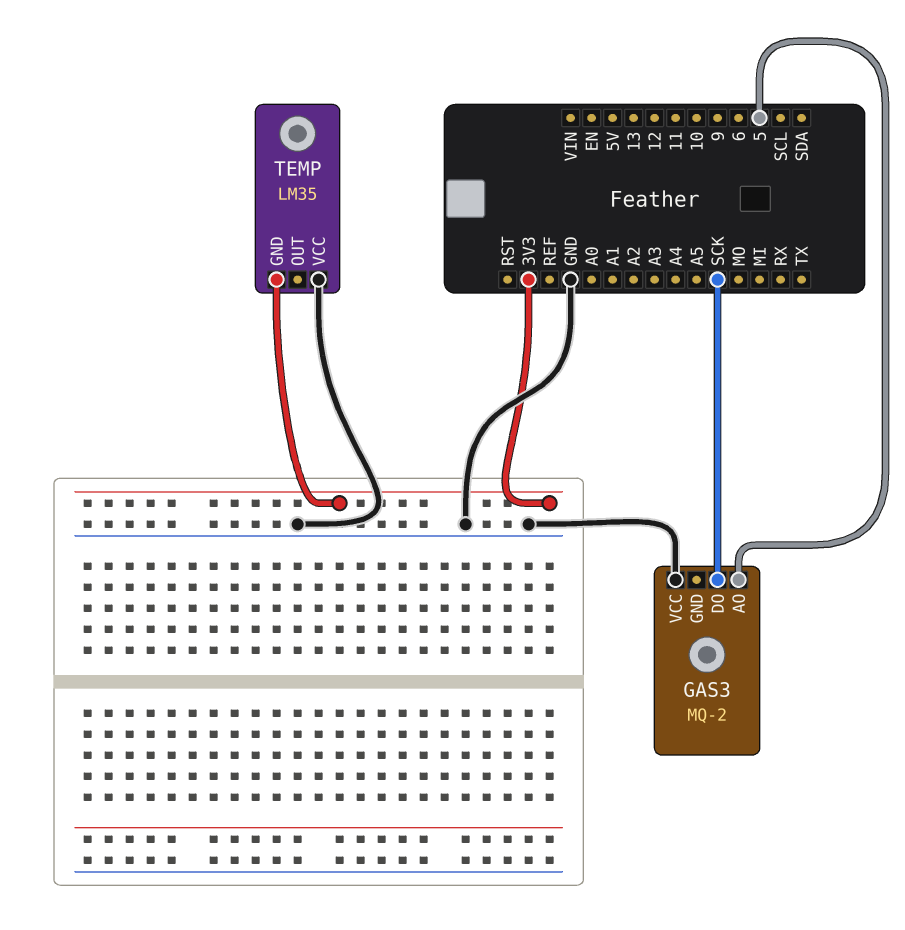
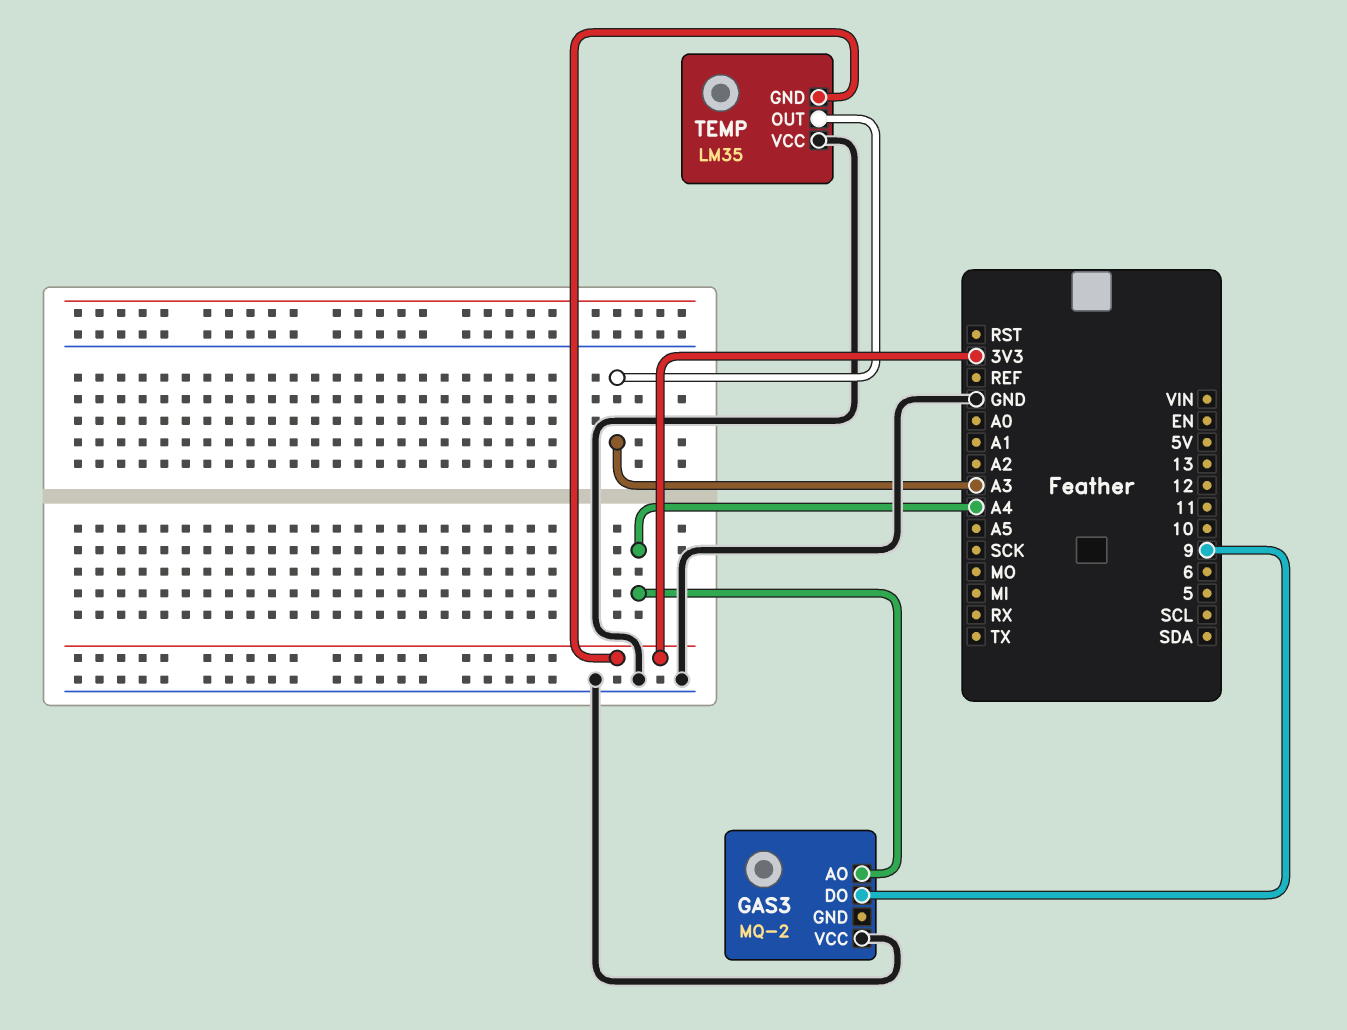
GAS3 pin AO: 5 -> A4
GAS3 pin DO: SCK -> 9
TEMP pin OUT: none -> A3

